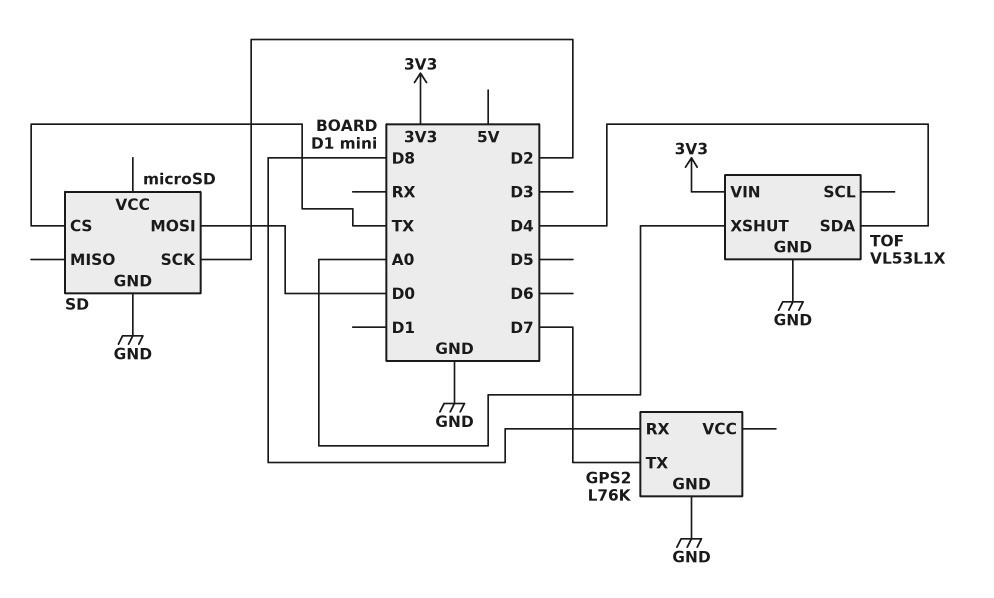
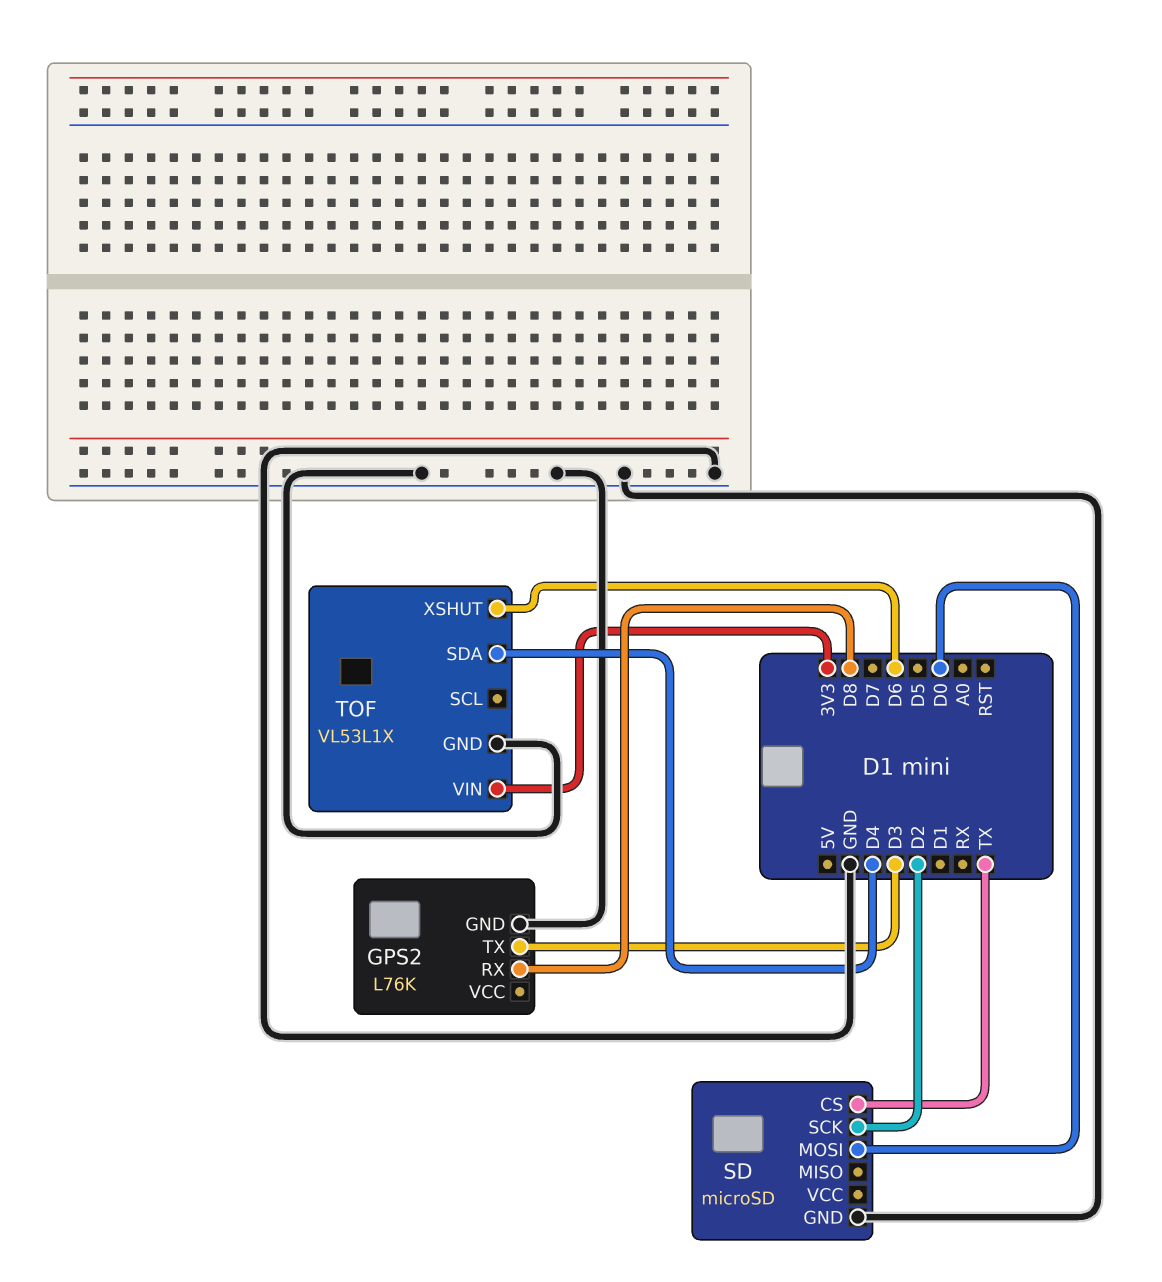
GPS2 pin TX: D7 -> D3
TOF pin XSHUT: A0 -> D6

